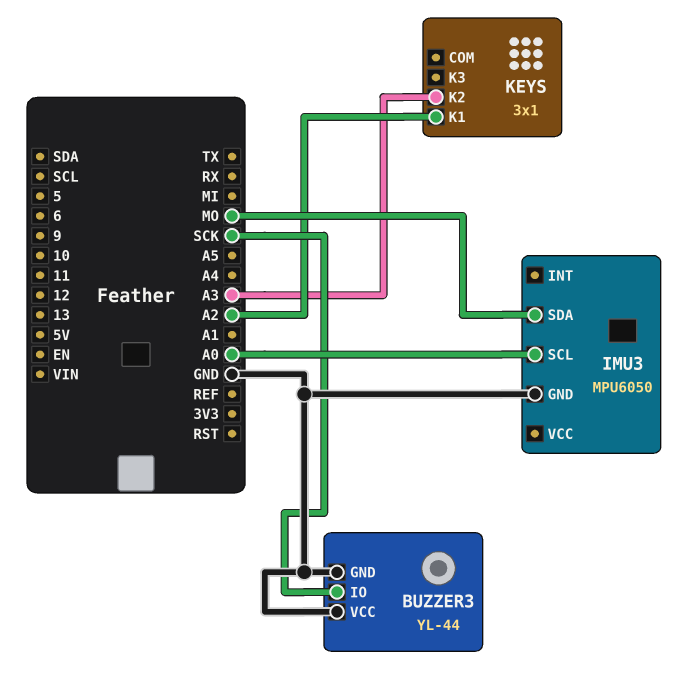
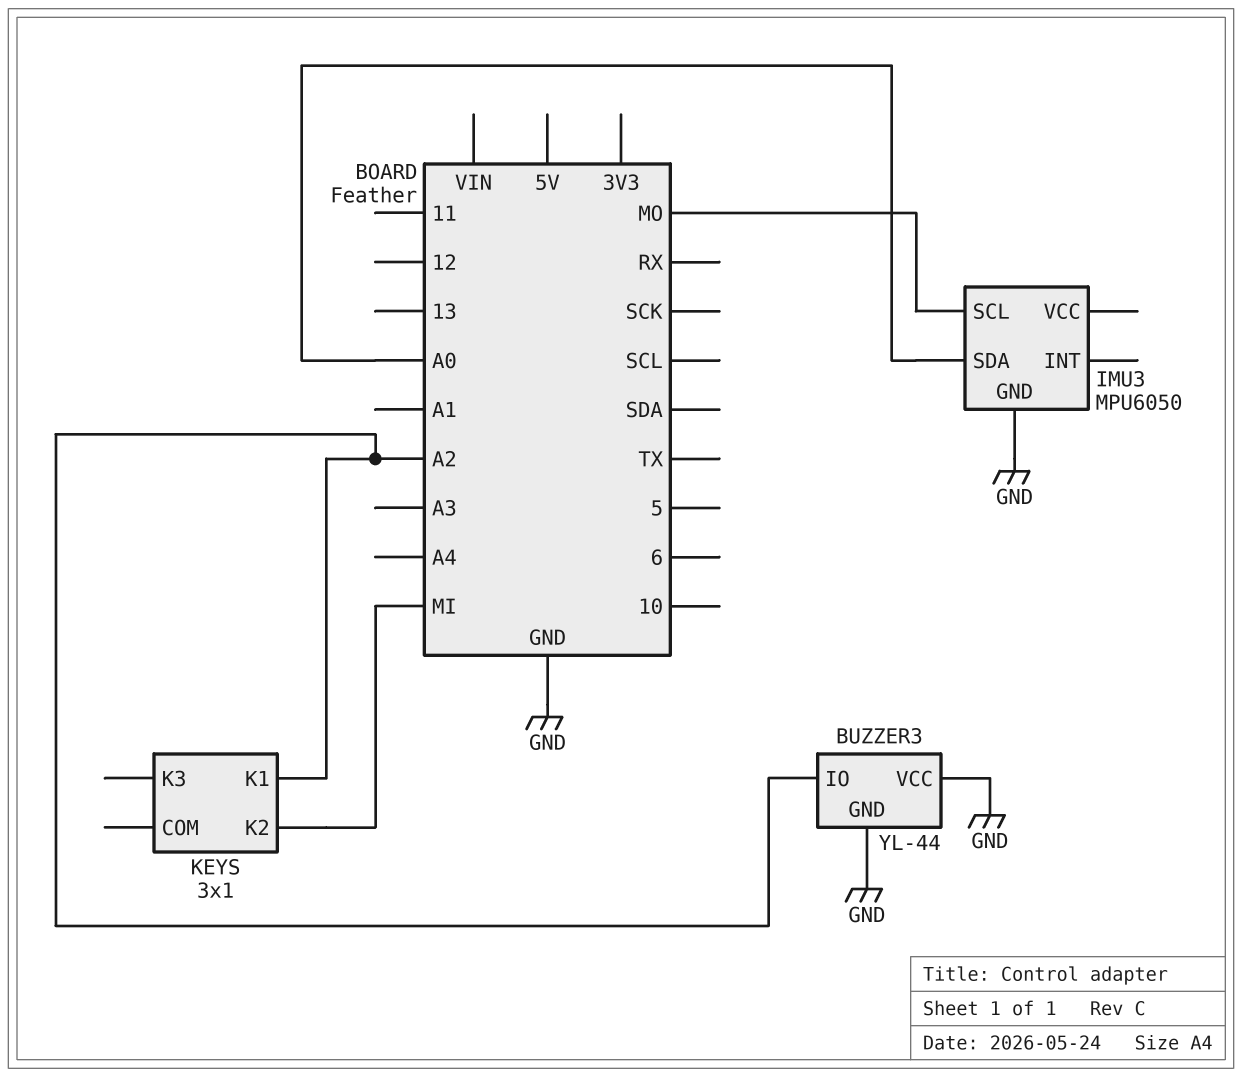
BUZZER3 pin IO: SCK -> A2
IMU3 pin SCL: A0 -> MO
IMU3 pin SDA: MO -> A0
KEYS pin K2: A3 -> MI

